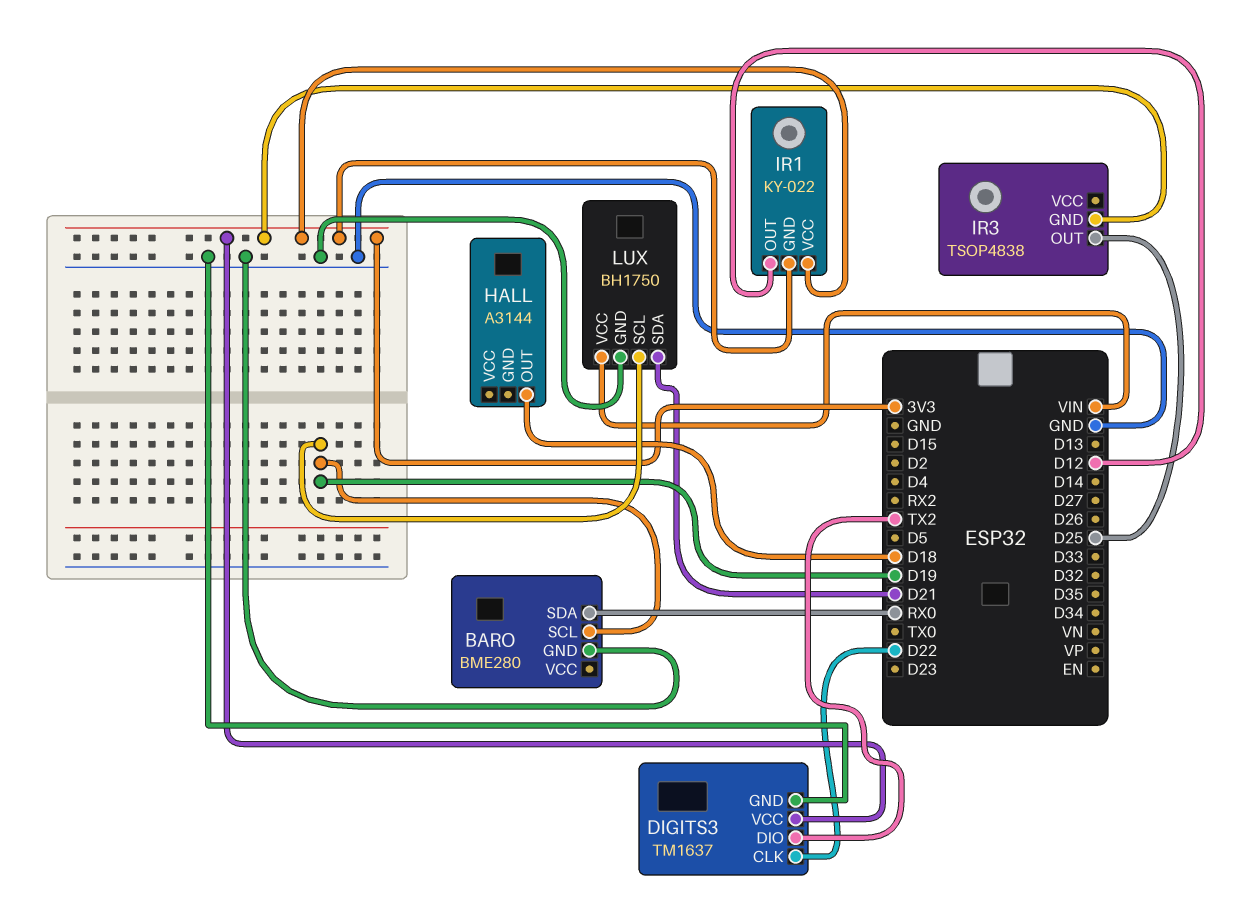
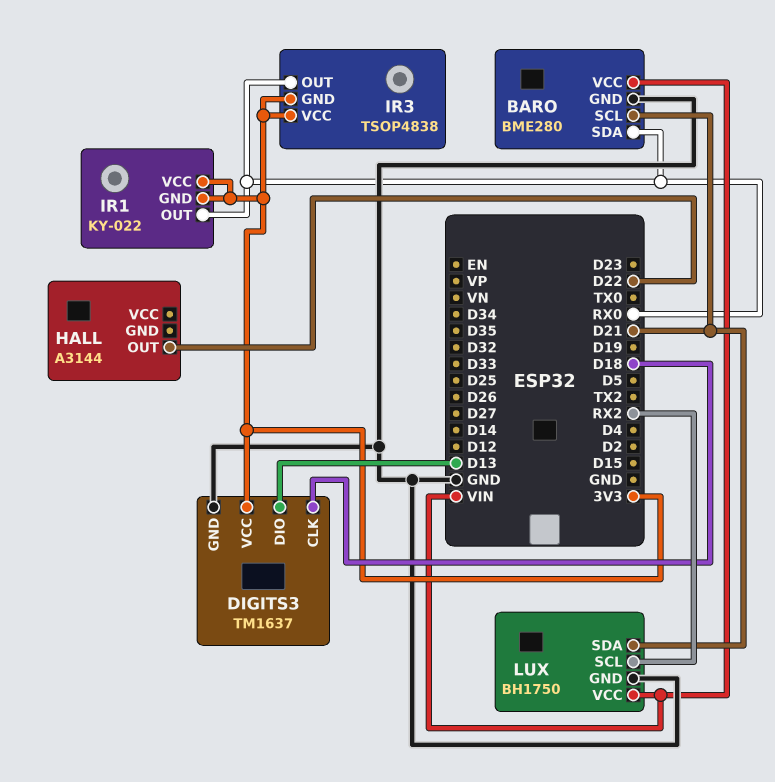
BARO pin SCL: D19 -> D21
BARO pin VCC: none -> VIN
DIGITS3 pin CLK: D22 -> D18
DIGITS3 pin DIO: TX2 -> D13
HALL pin OUT: D18 -> D22
IR1 pin OUT: D12 -> RX0
IR3 pin OUT: D25 -> RX0
IR3 pin VCC: none -> 3V3
LUX pin SCL: D19 -> RX2

